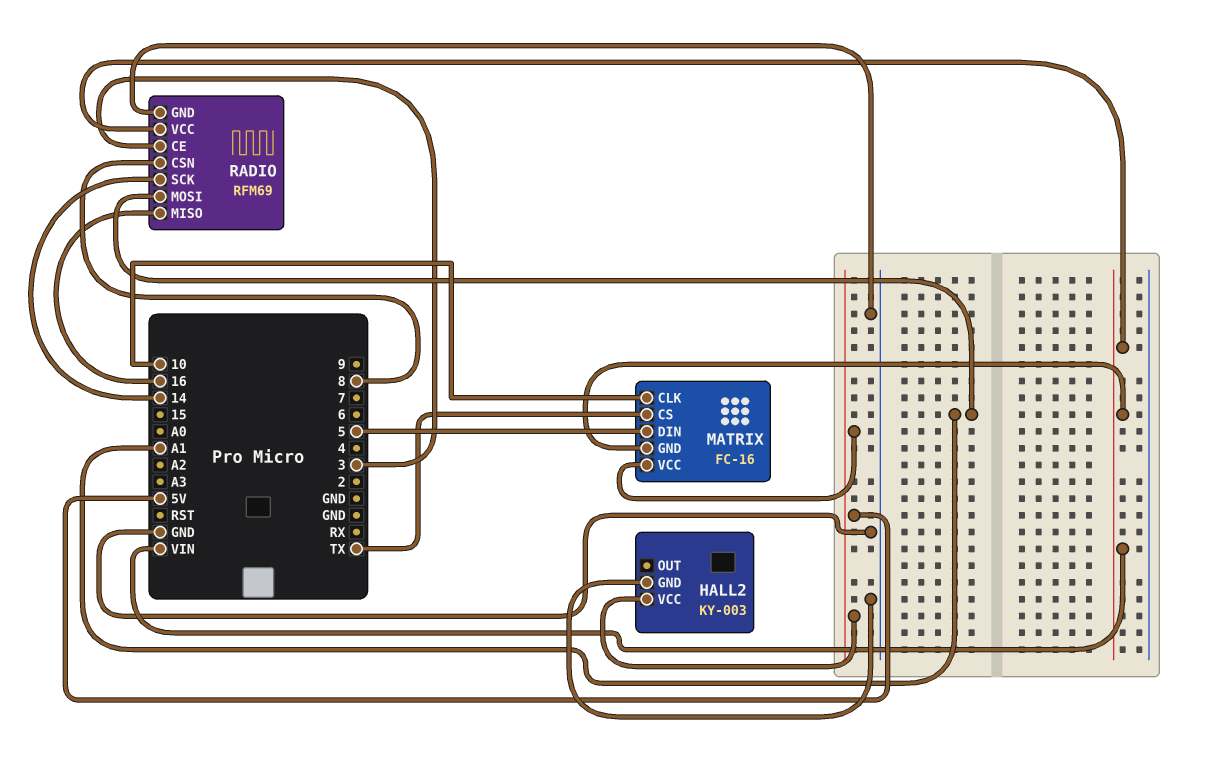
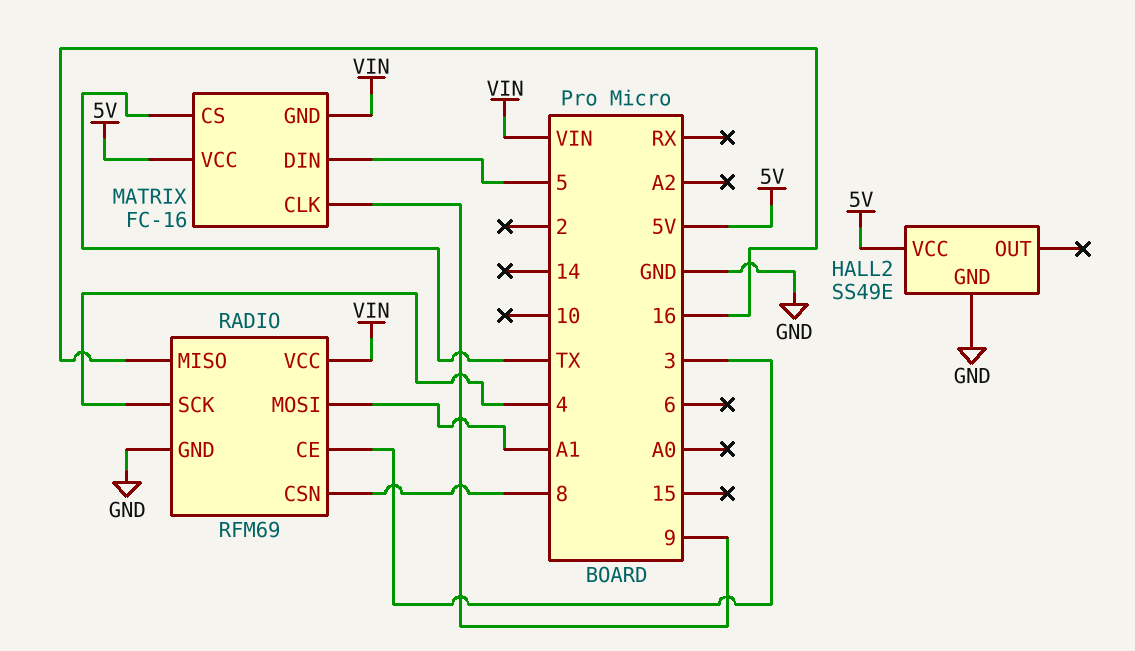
HALL2: KY-003 -> SS49E
MATRIX pin CLK: 10 -> 9
RADIO pin SCK: 14 -> 4

